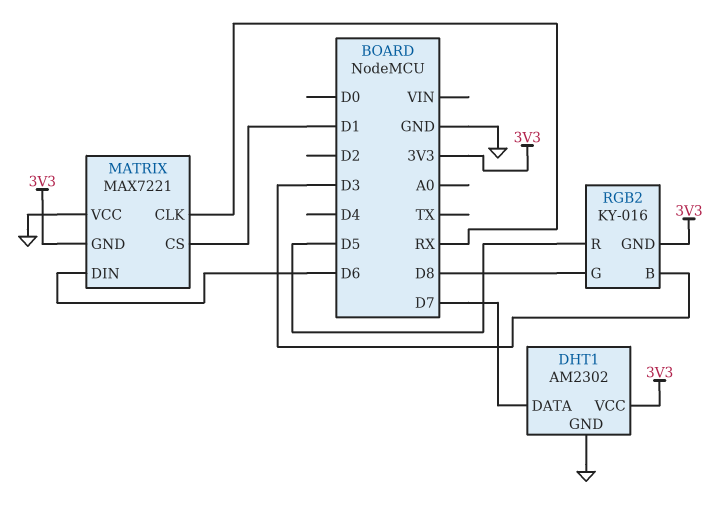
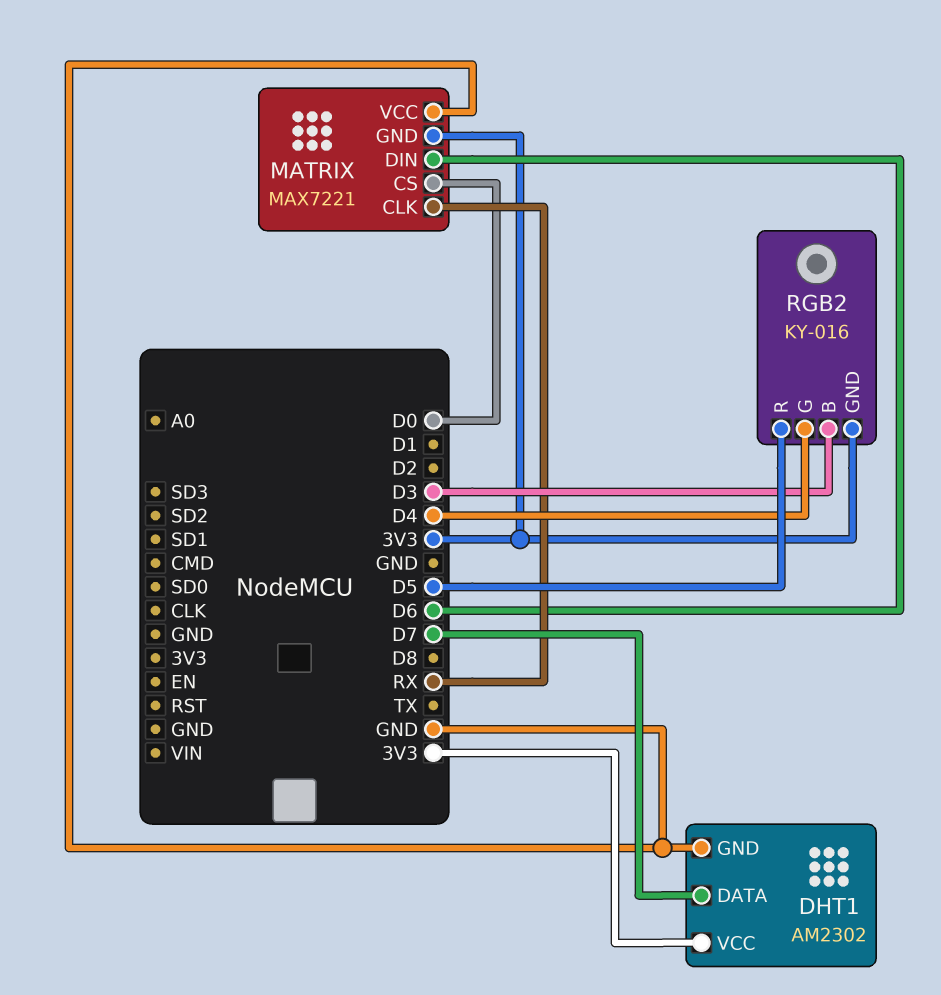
MATRIX pin CS: D1 -> D0
RGB2 pin G: D8 -> D4

